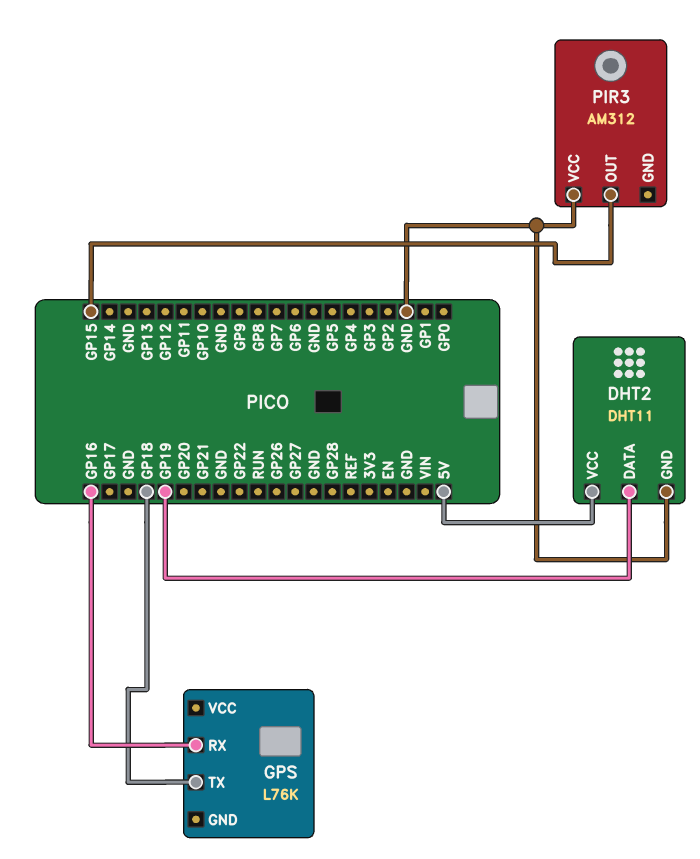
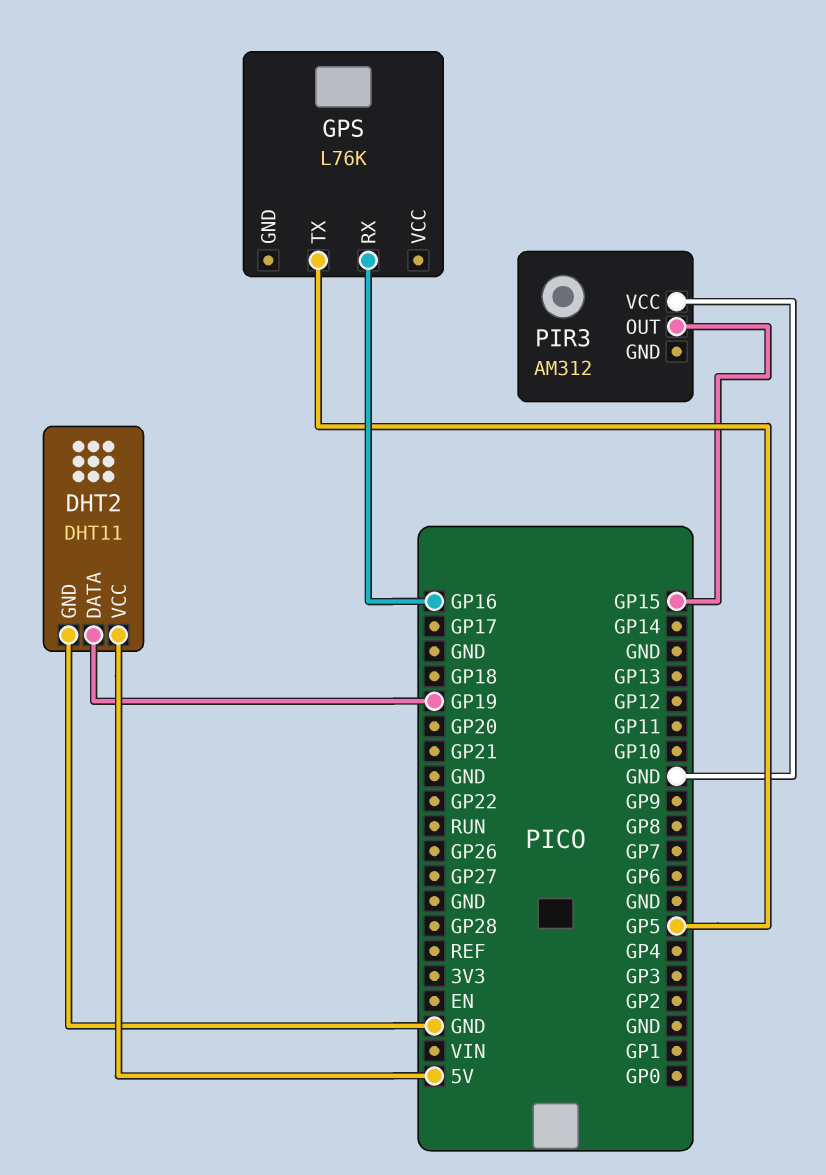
GPS pin TX: GP18 -> GP5

